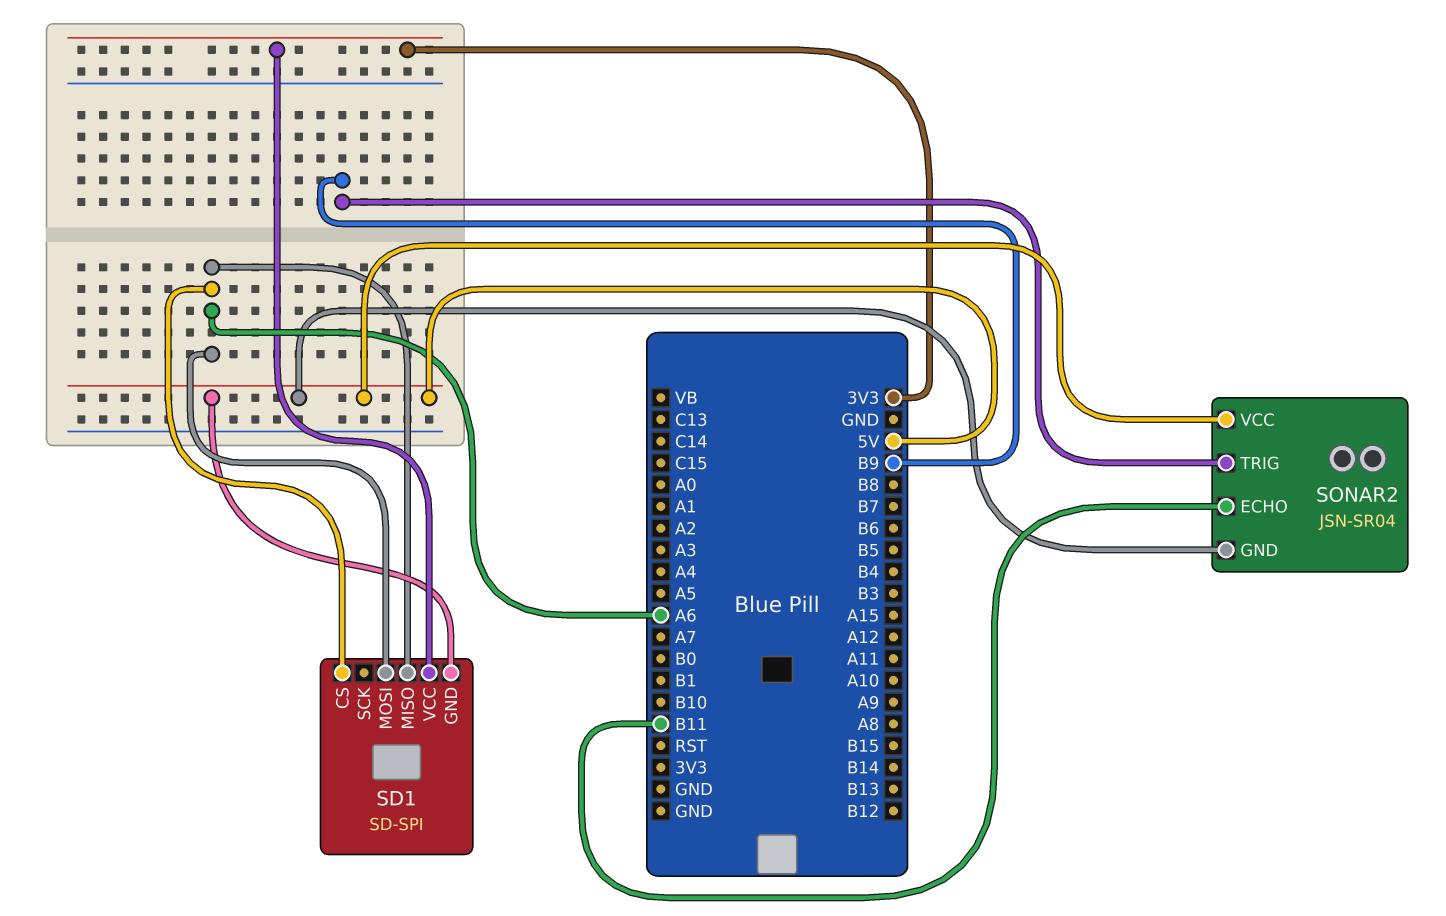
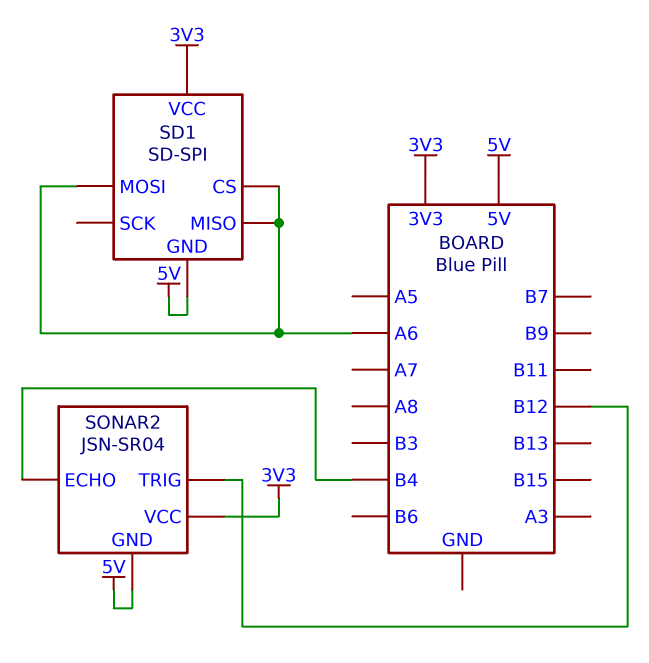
SONAR2 pin ECHO: B11 -> B4
SONAR2 pin TRIG: B9 -> B12
SONAR2 pin VCC: 5V -> 3V3

